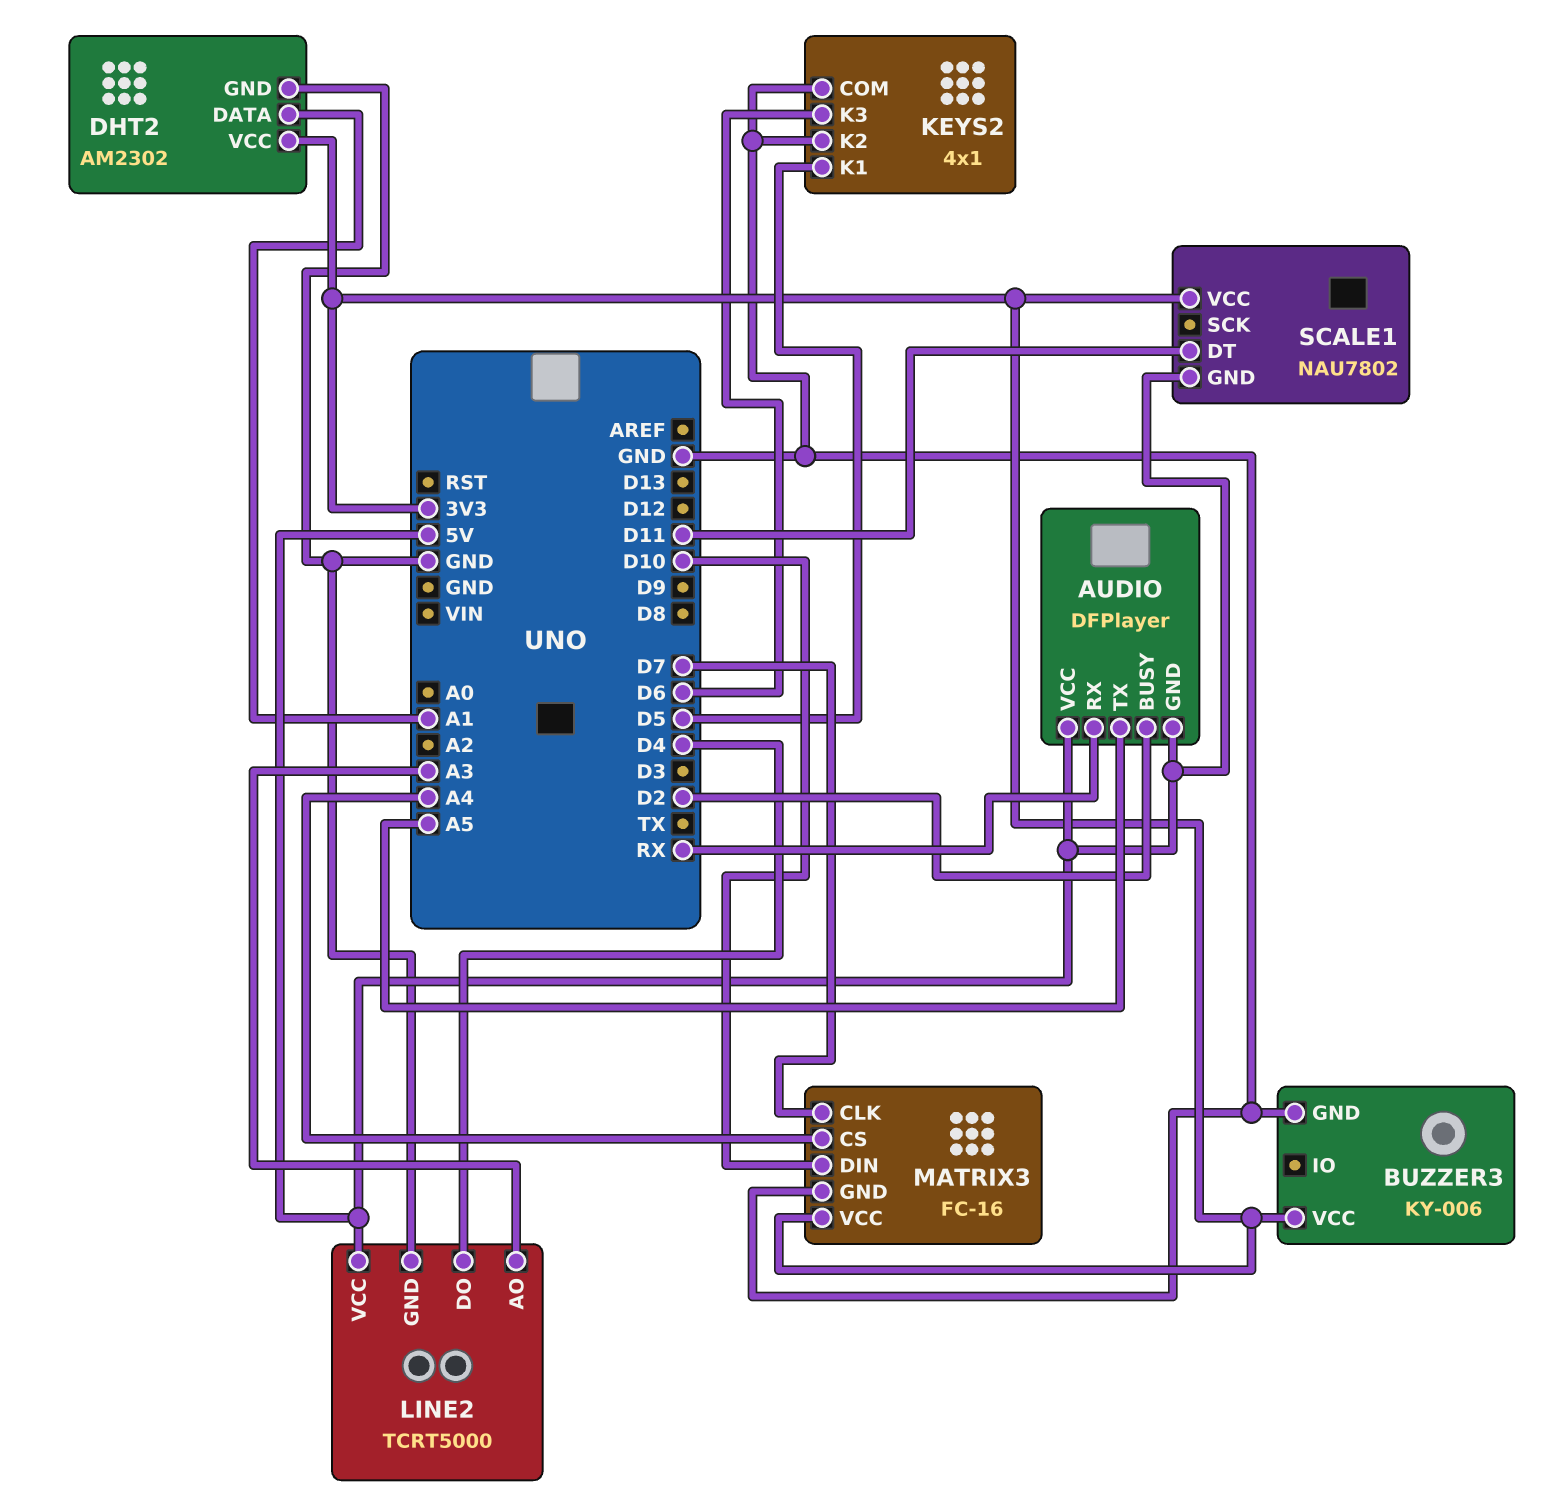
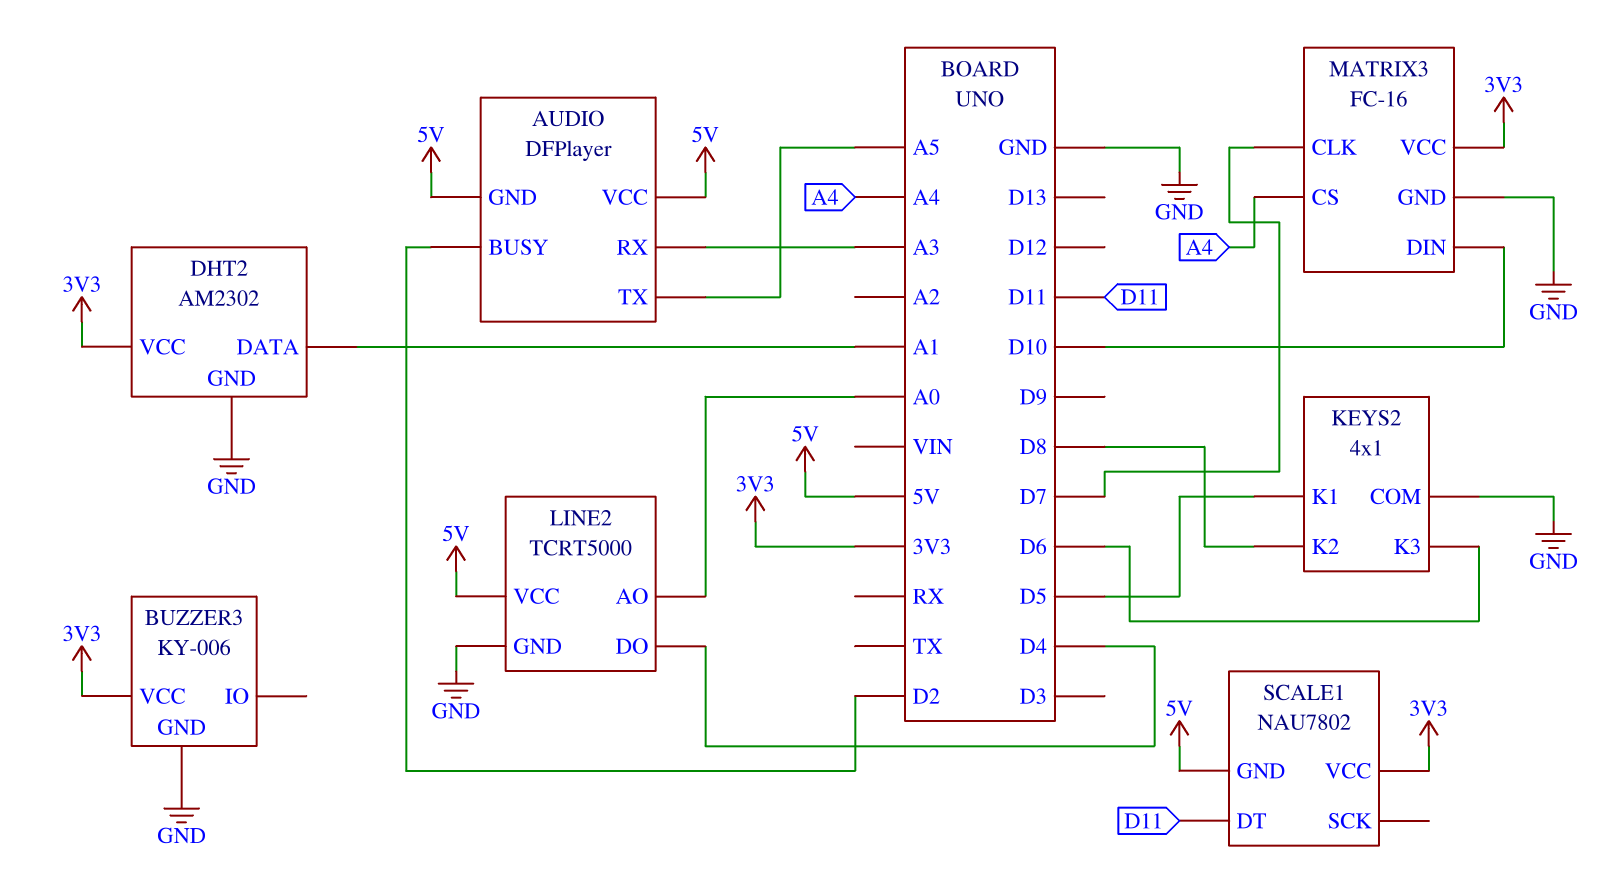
AUDIO pin RX: RX -> A3
KEYS2 pin K2: GND -> D8
LINE2 pin AO: A3 -> A0

